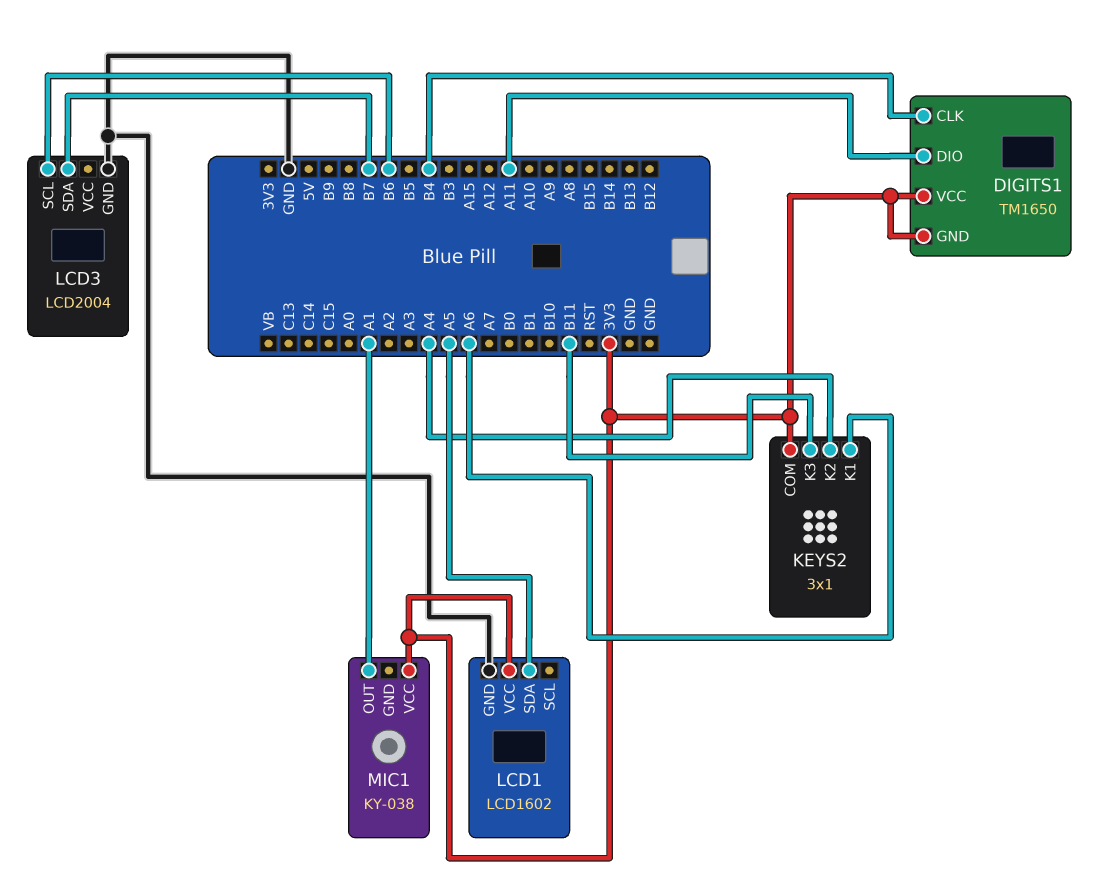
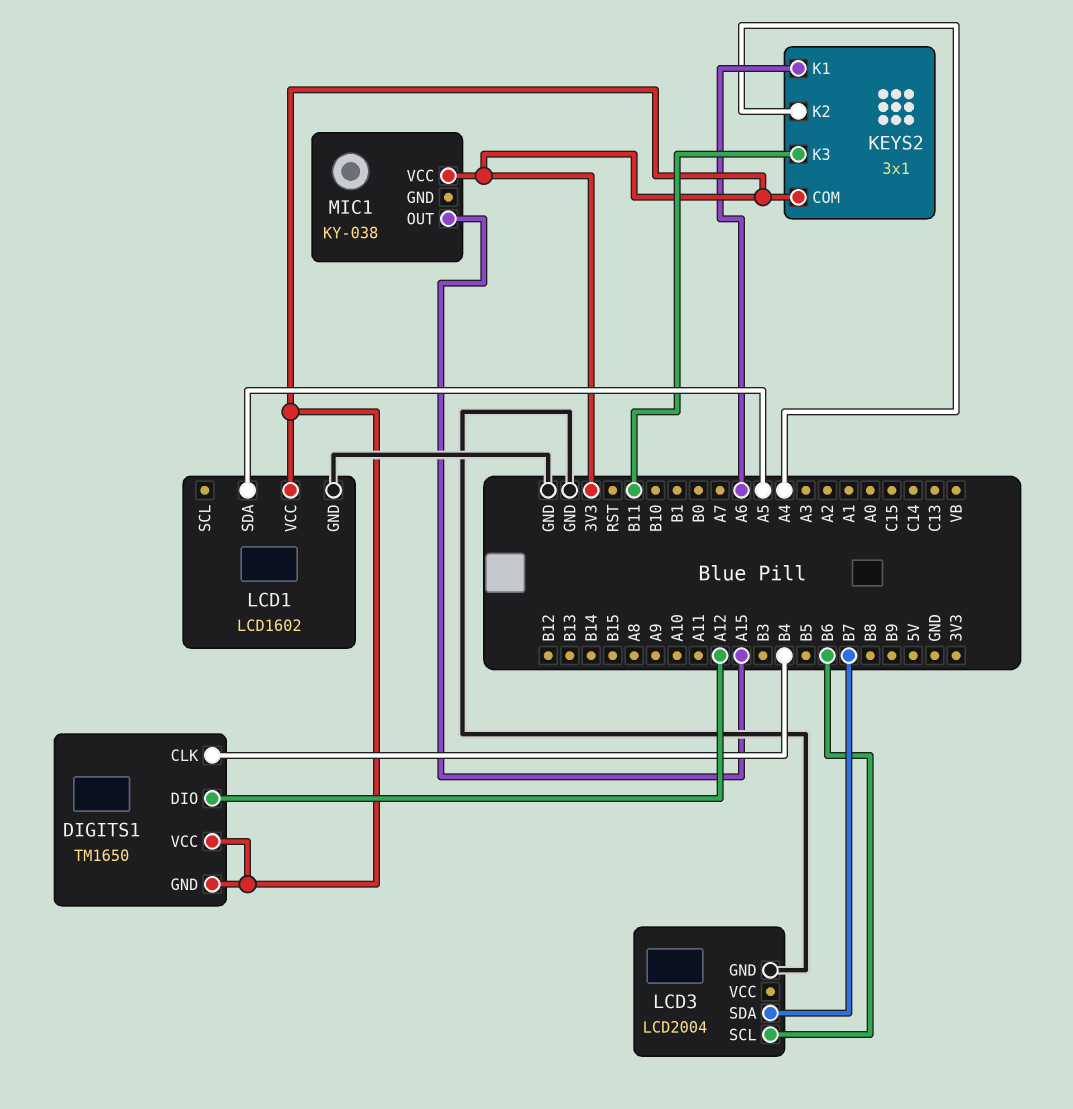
DIGITS1 pin DIO: A11 -> A12
MIC1 pin OUT: A1 -> A15

